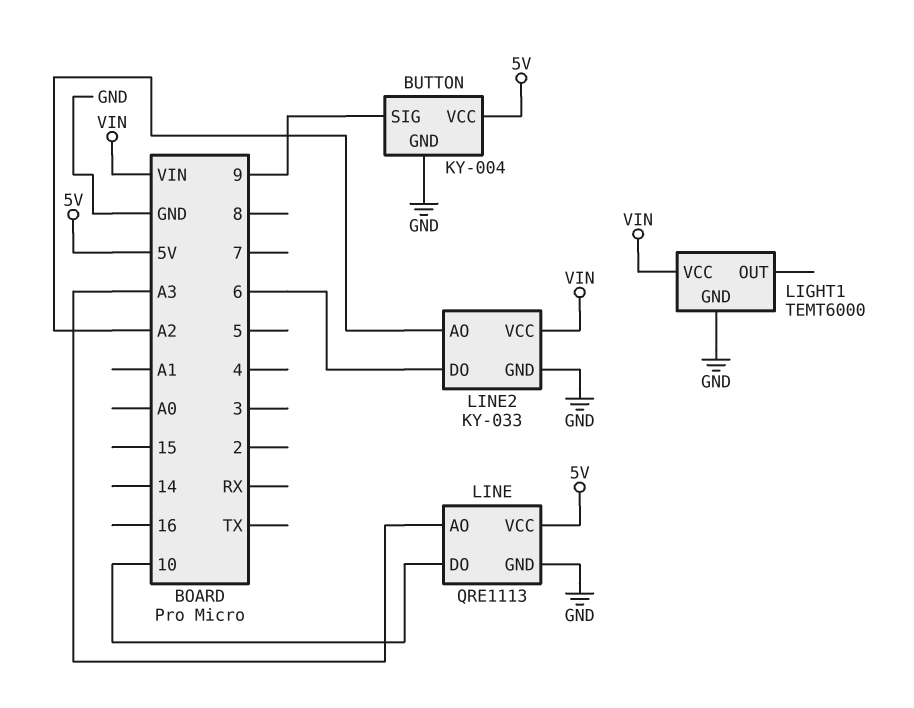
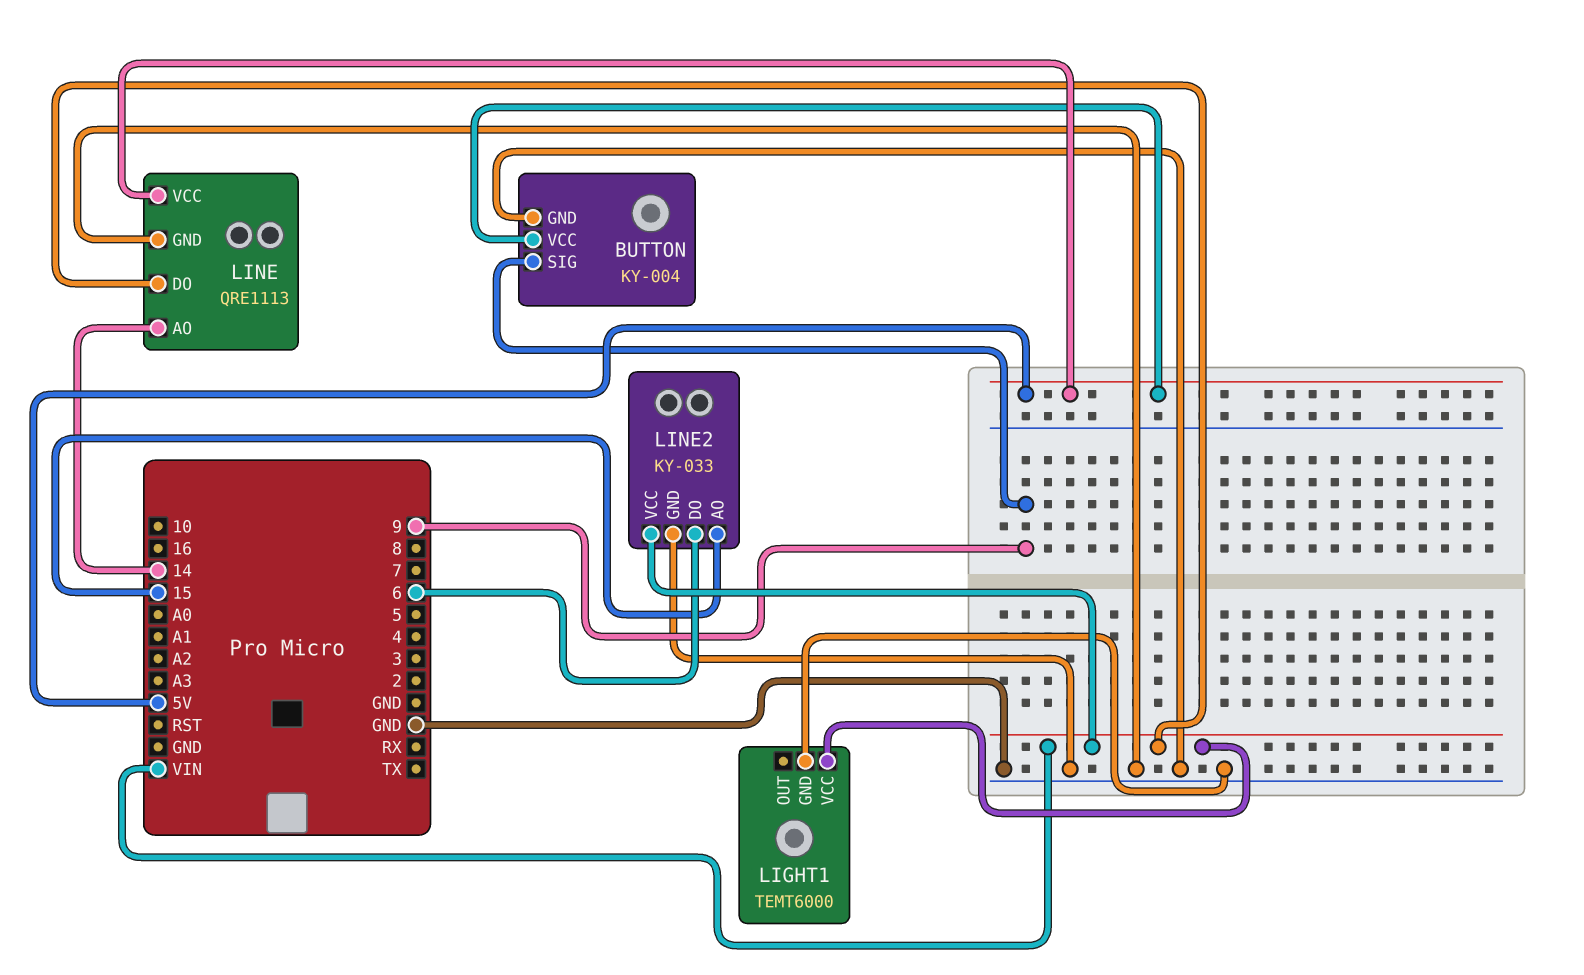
LINE pin AO: A3 -> 14
LINE pin DO: 10 -> VIN
LINE2 pin AO: A2 -> 15

